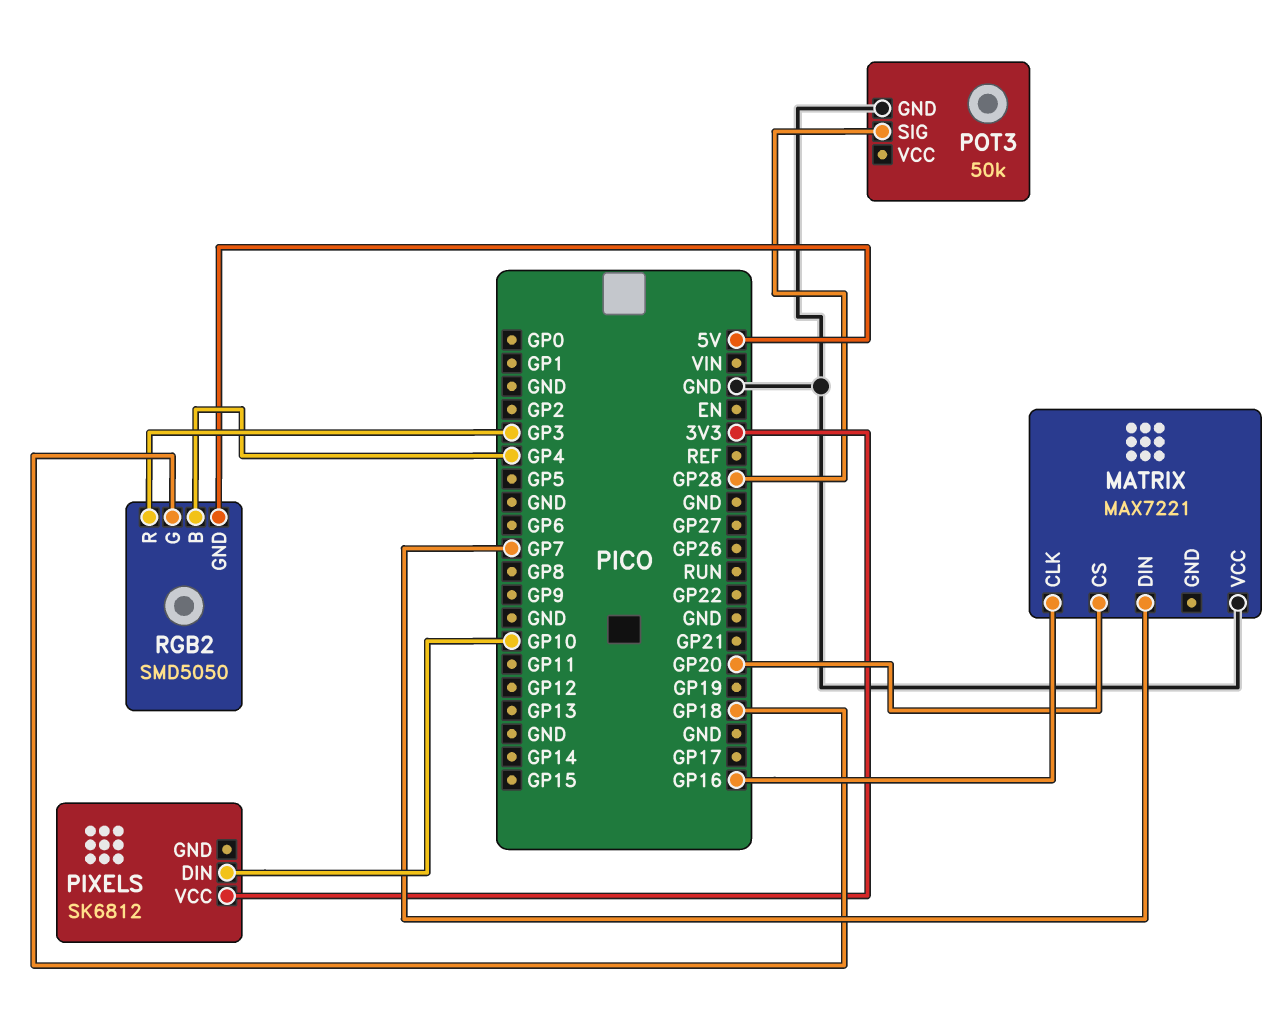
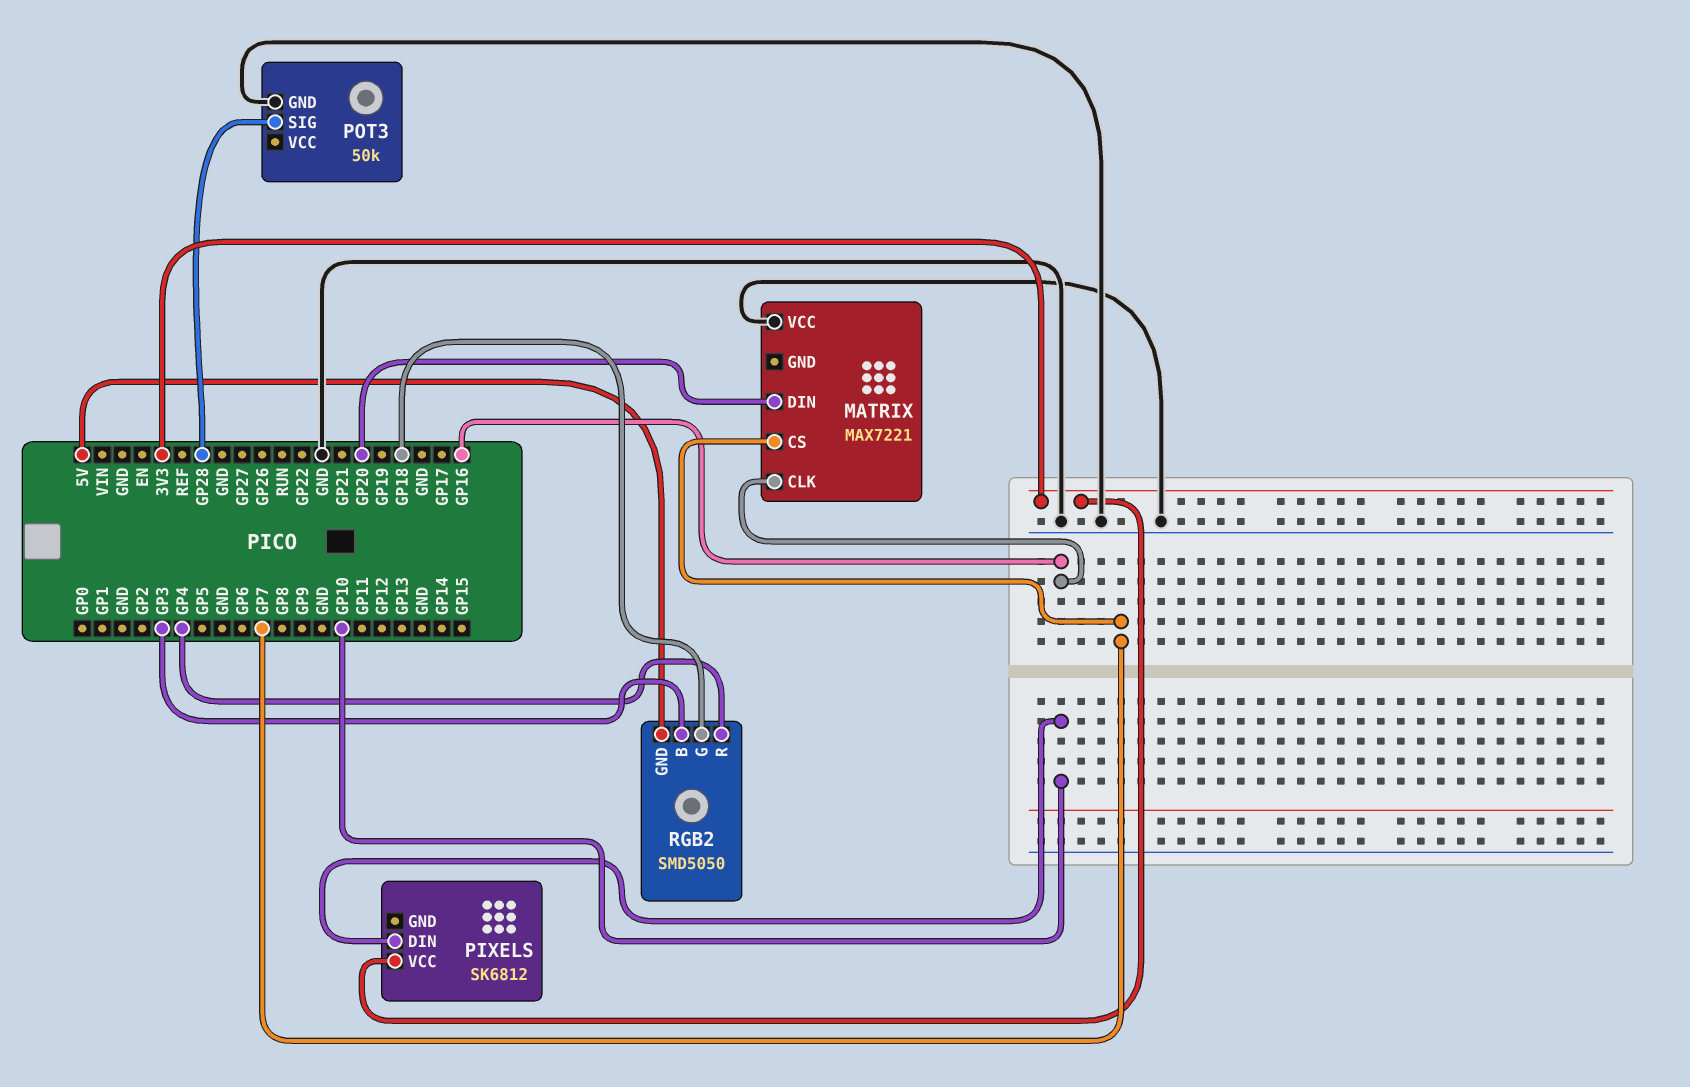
MATRIX pin CS: GP20 -> GP7
MATRIX pin DIN: GP7 -> GP20
RGB2 pin B: GP4 -> GP3
RGB2 pin R: GP3 -> GP4

